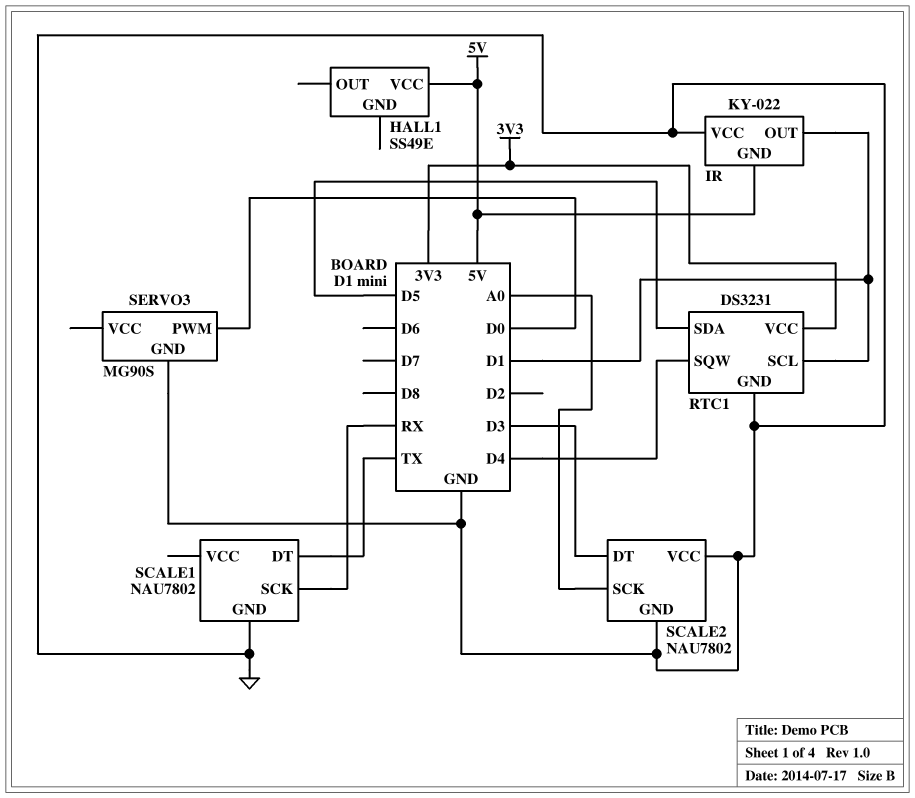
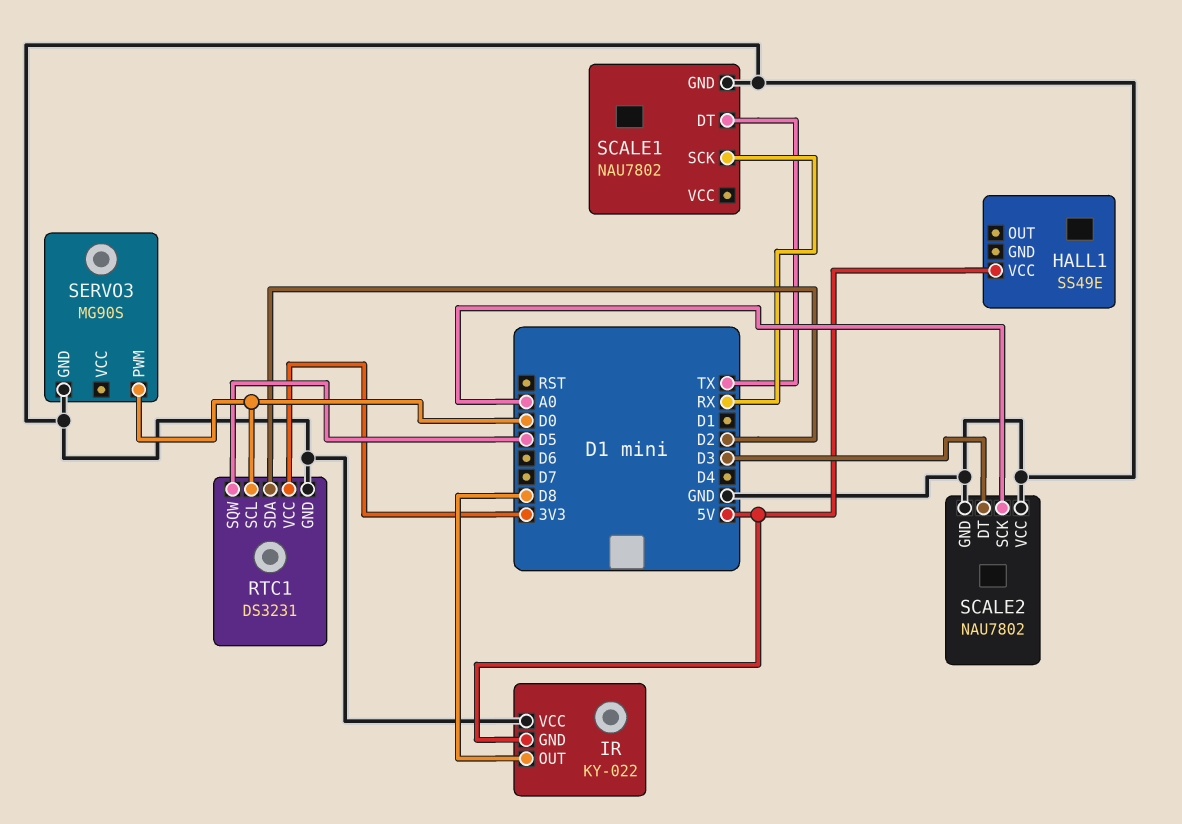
IR pin OUT: D1 -> D8
RTC1 pin SCL: D1 -> D0
RTC1 pin SDA: D5 -> D2
RTC1 pin SQW: D4 -> D5

